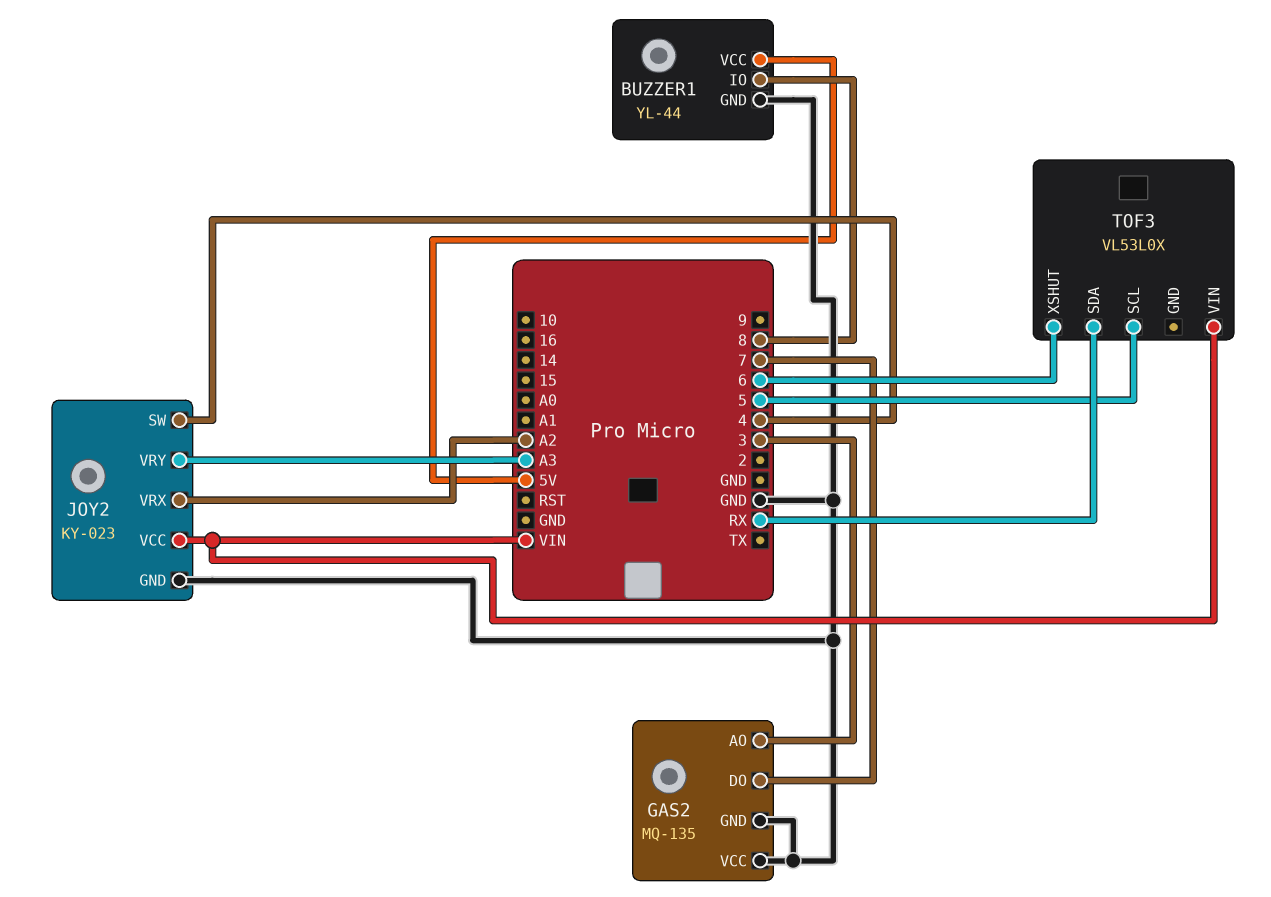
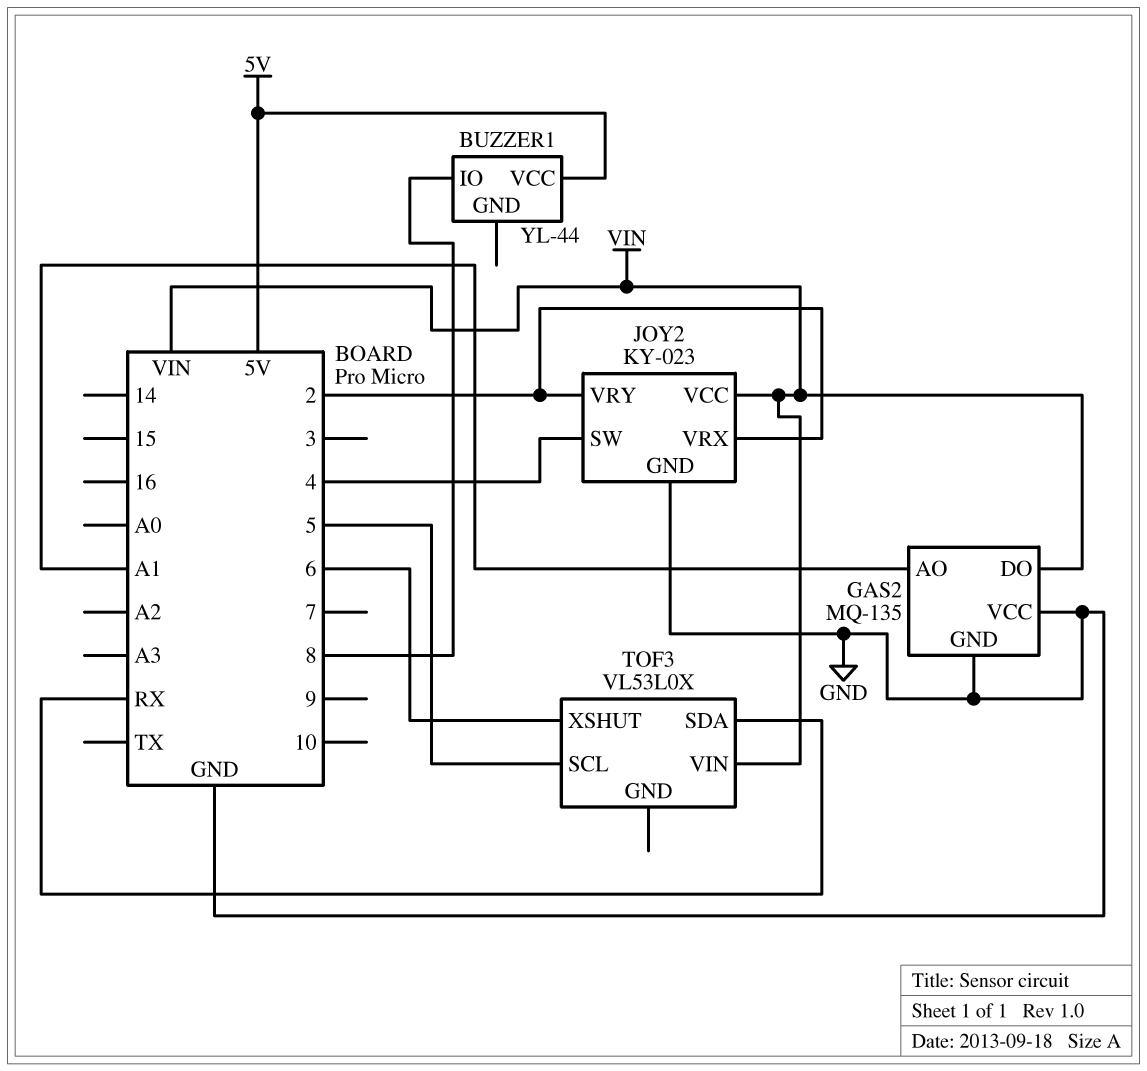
BUZZER1 pin GND: GND -> none
GAS2 pin AO: 3 -> A1
GAS2 pin DO: 7 -> VIN
JOY2 pin VRX: A2 -> 2
JOY2 pin VRY: A3 -> 2

